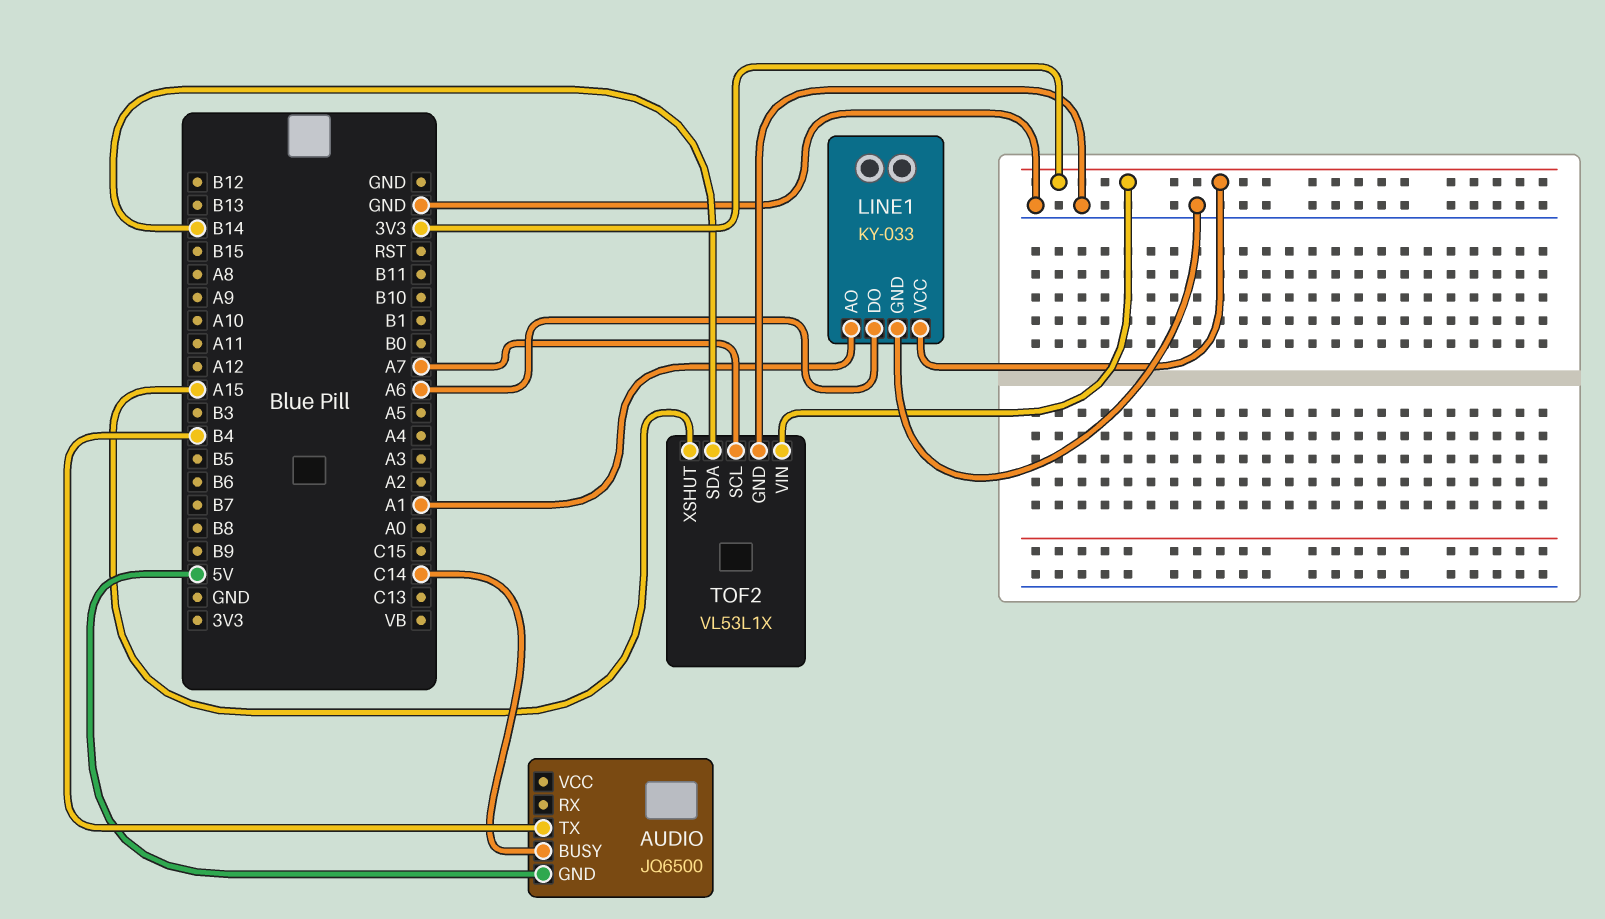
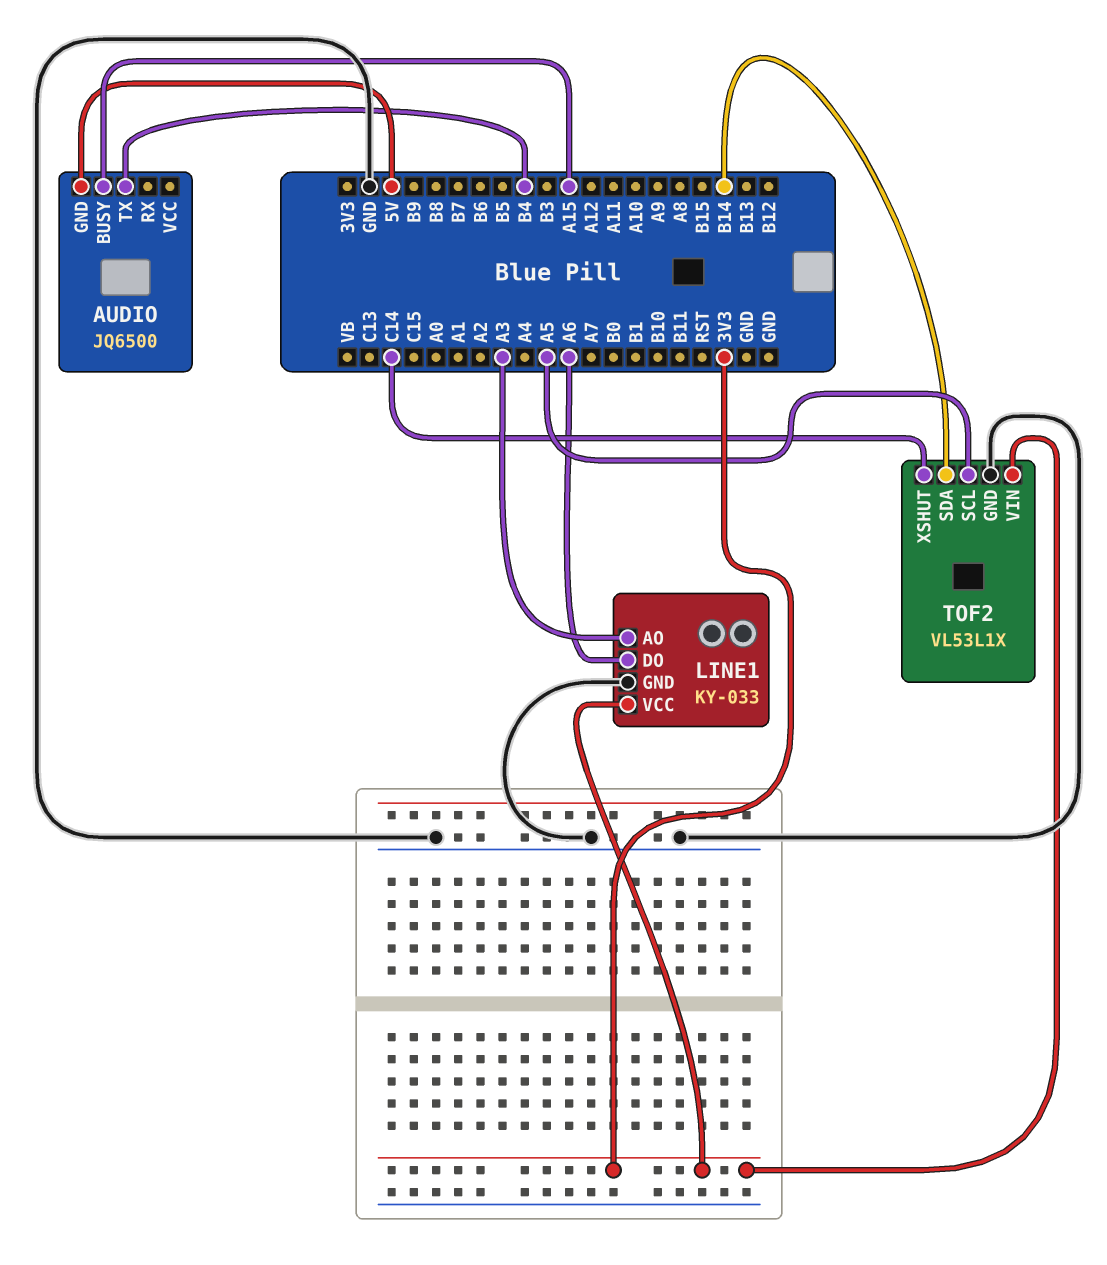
AUDIO pin BUSY: C14 -> A15
LINE1 pin AO: A1 -> A3
TOF2 pin SCL: A7 -> A5
TOF2 pin XSHUT: A15 -> C14

